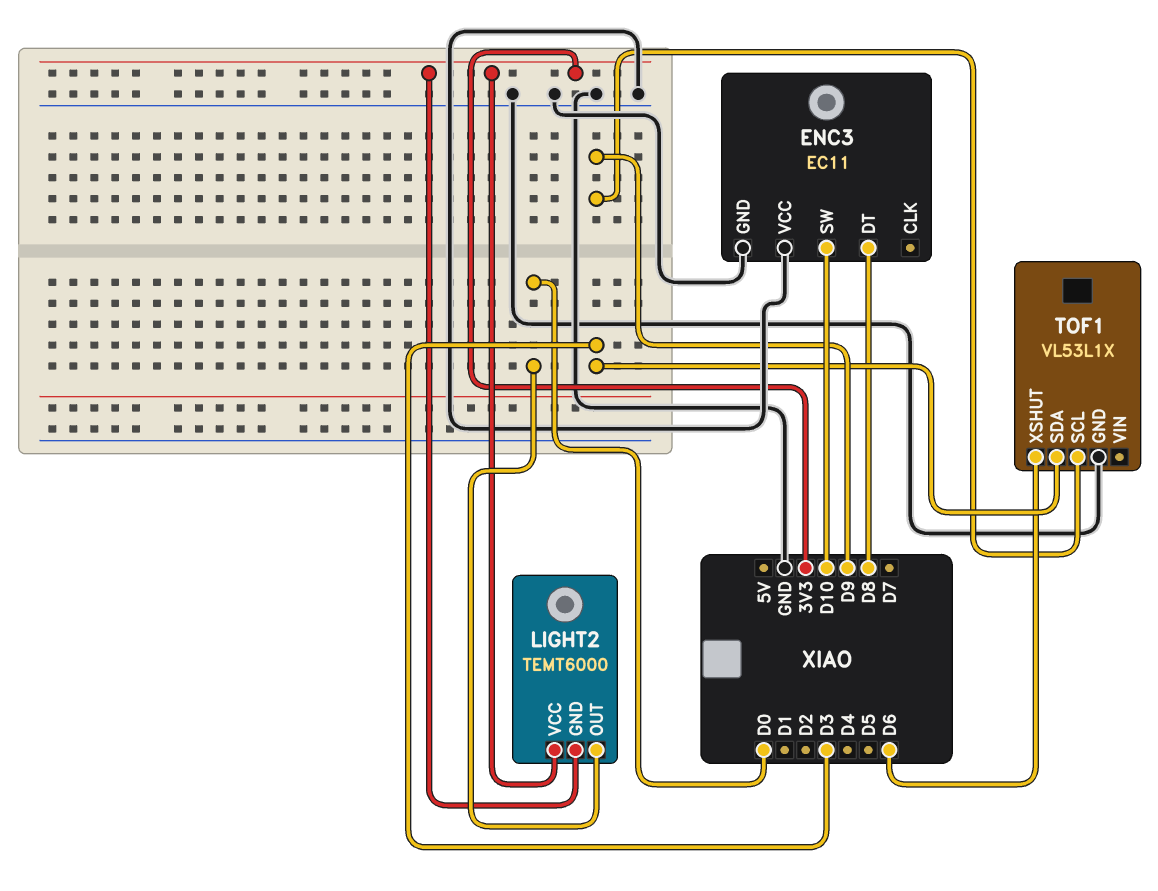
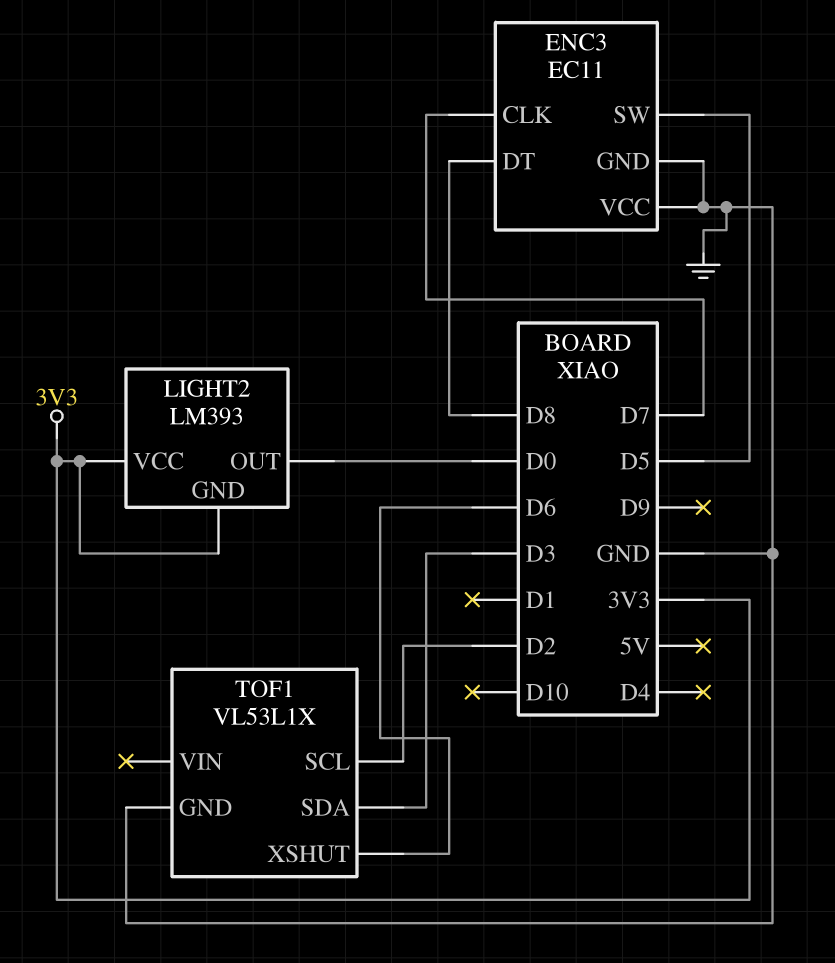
ENC3 pin CLK: none -> D7
ENC3 pin SW: D10 -> D5
LIGHT2: TEMT6000 -> LM393
TOF1 pin SCL: D9 -> D2

